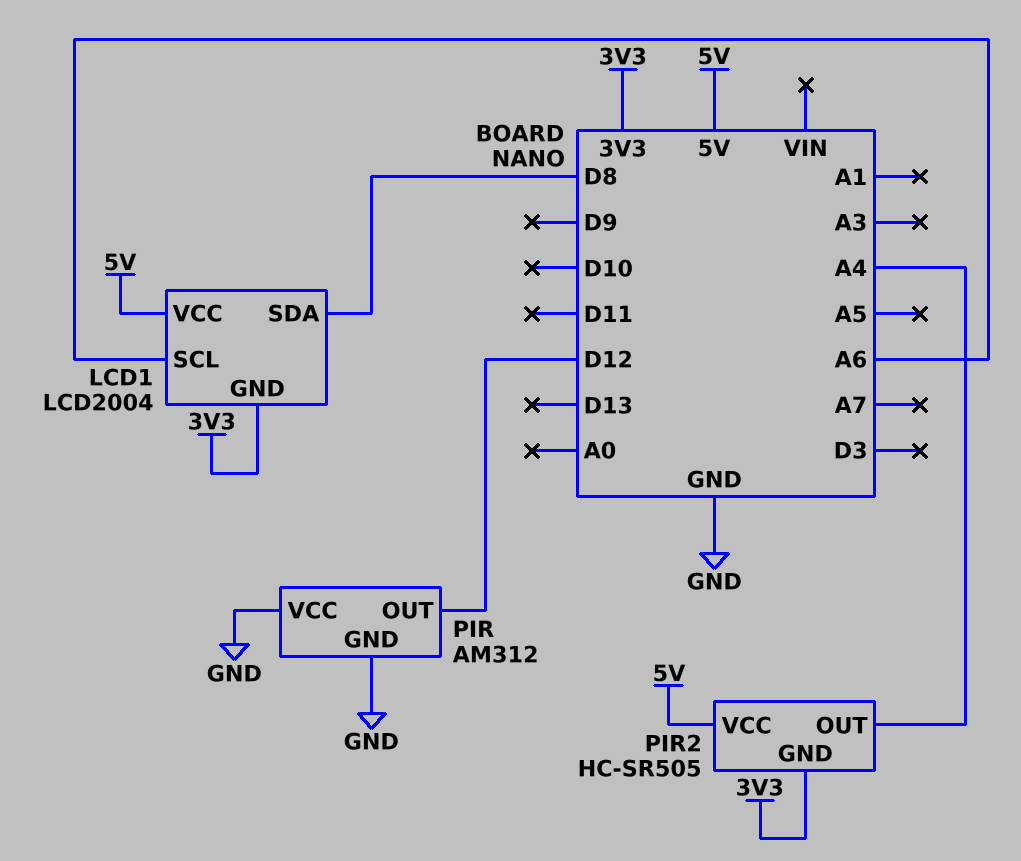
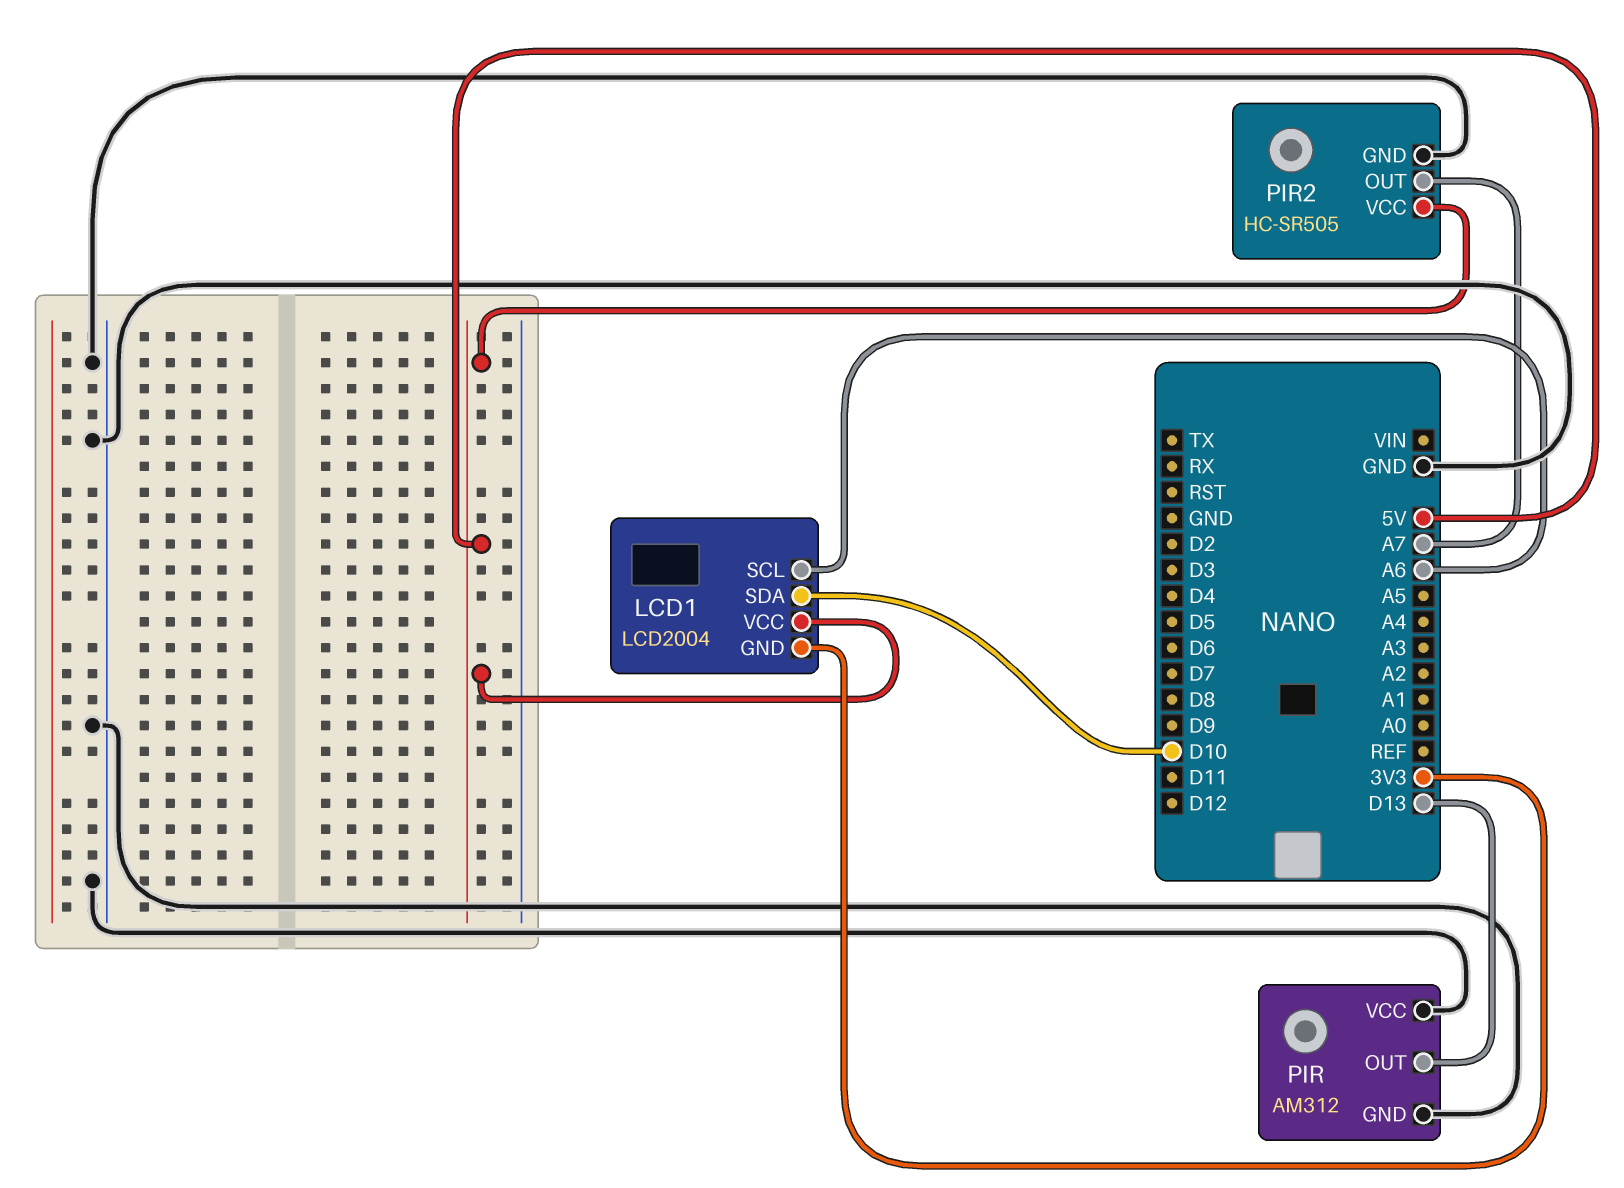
LCD1 pin SDA: D8 -> D10
PIR pin OUT: D12 -> D13
PIR2 pin GND: 3V3 -> GND
PIR2 pin OUT: A4 -> A7

